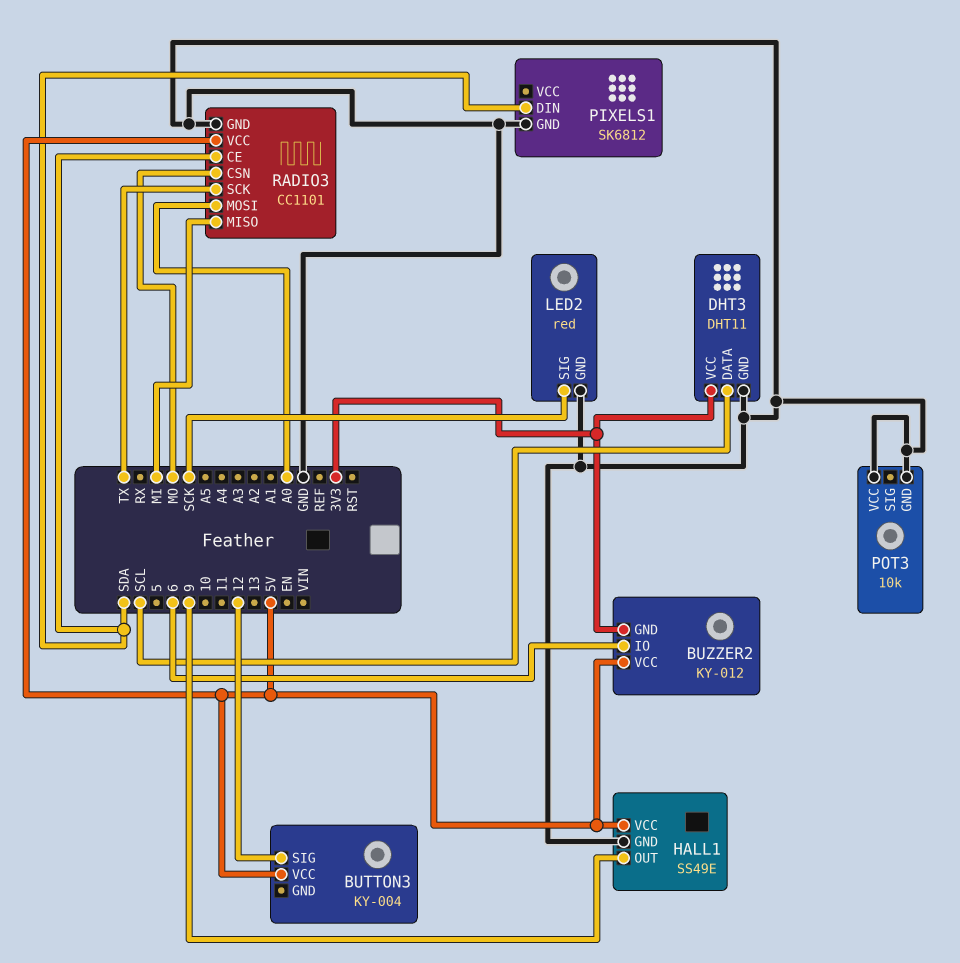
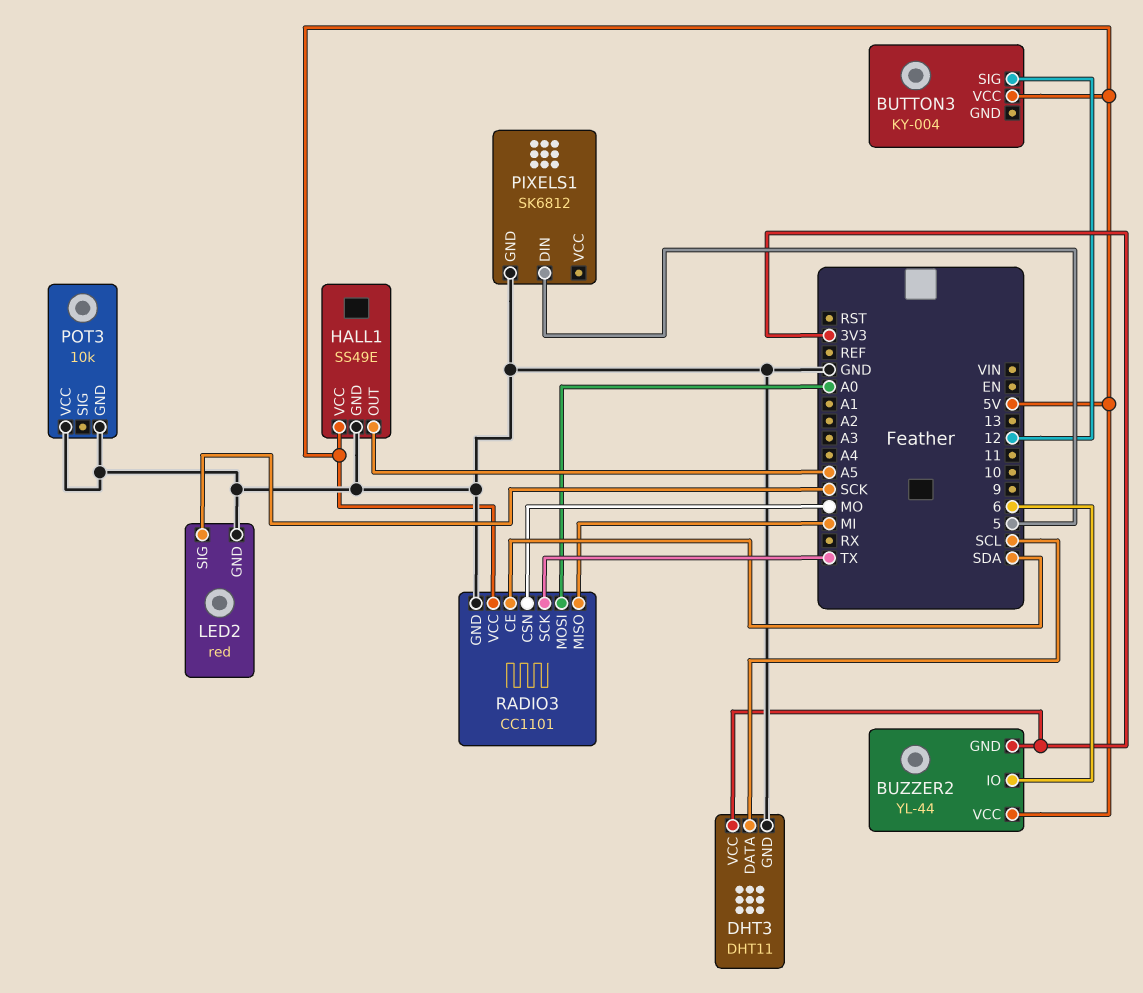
BUZZER2: KY-012 -> YL-44
HALL1 pin OUT: 9 -> A5
PIXELS1 pin DIN: SDA -> 5

